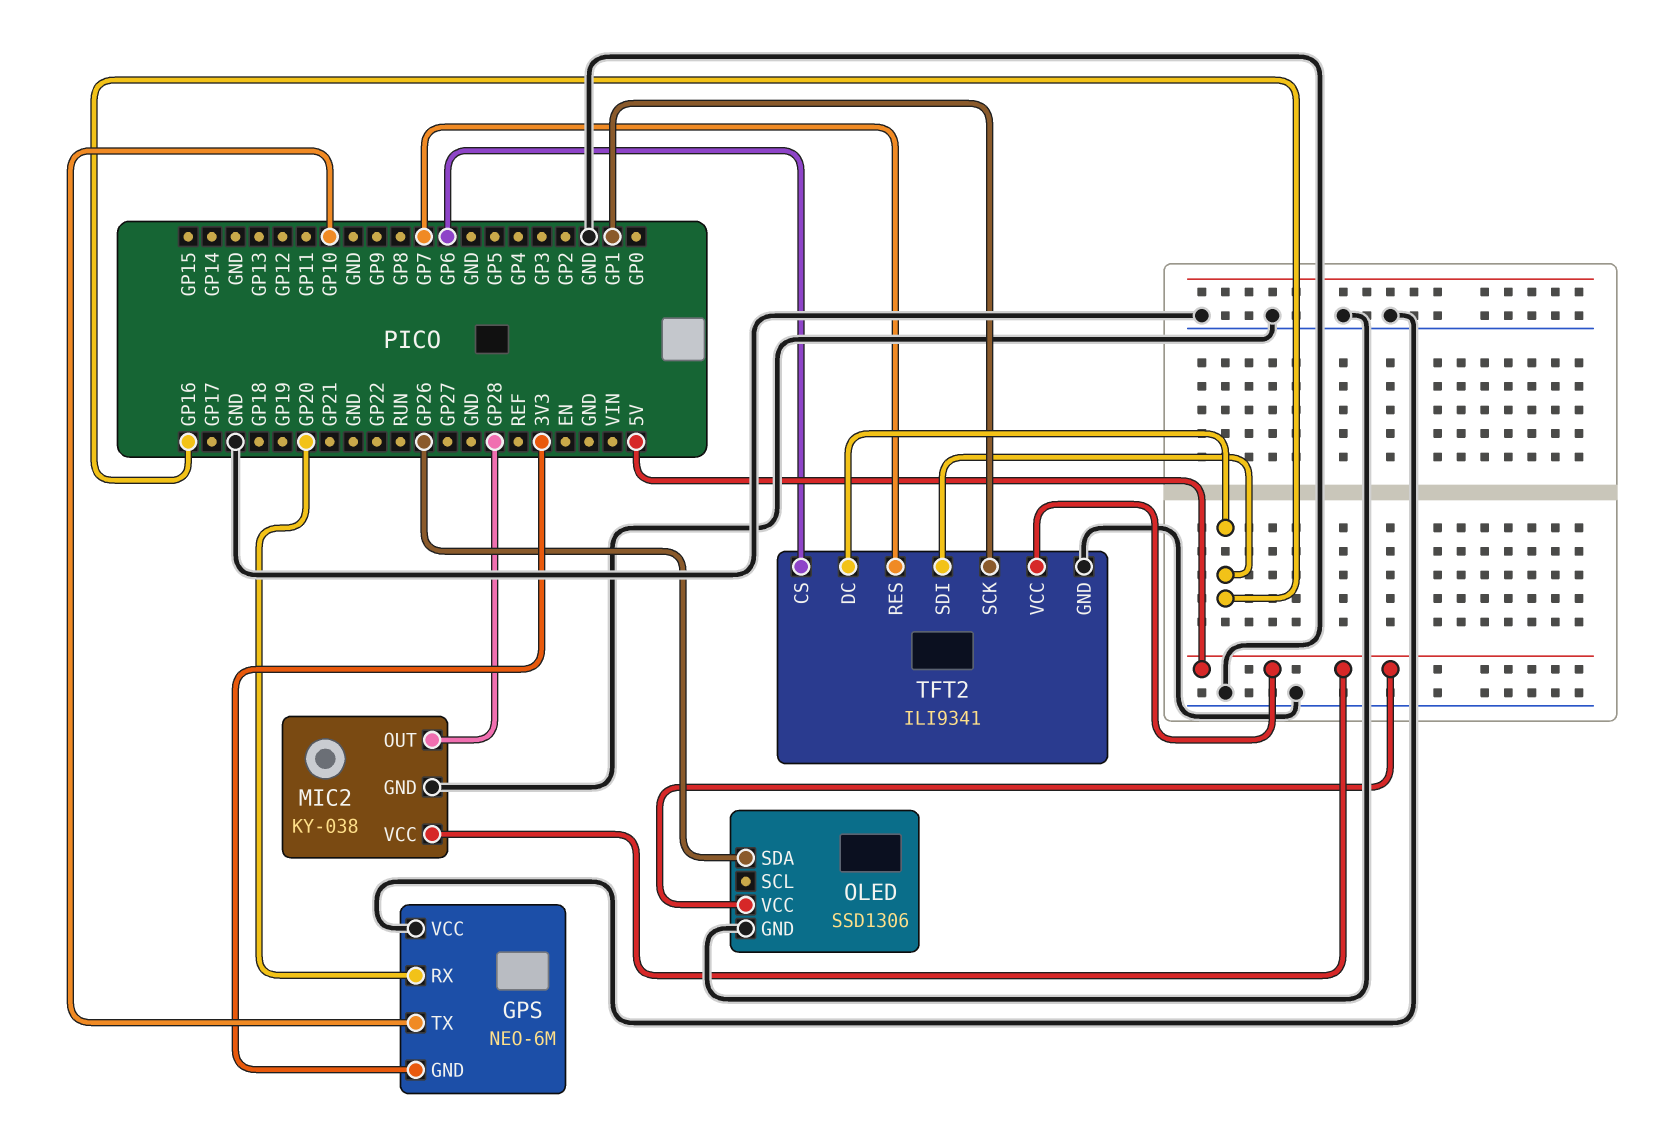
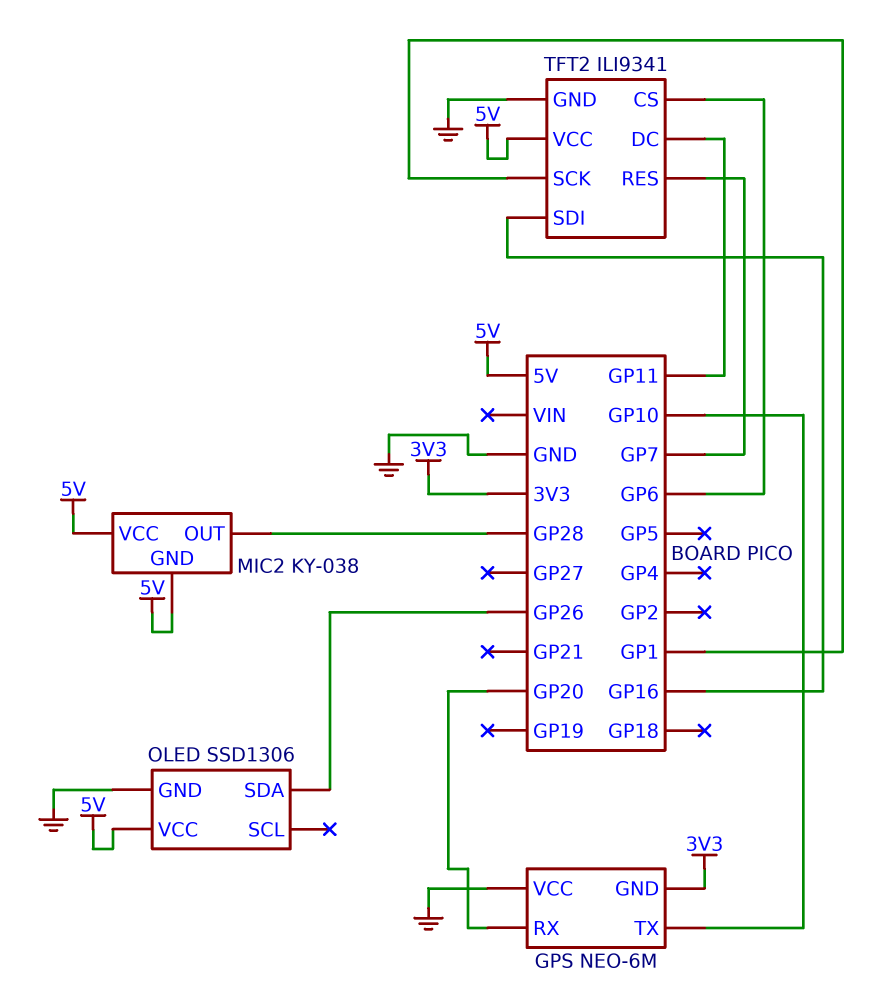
MIC2 pin GND: GND -> 5V
TFT2 pin DC: GP16 -> GP11

